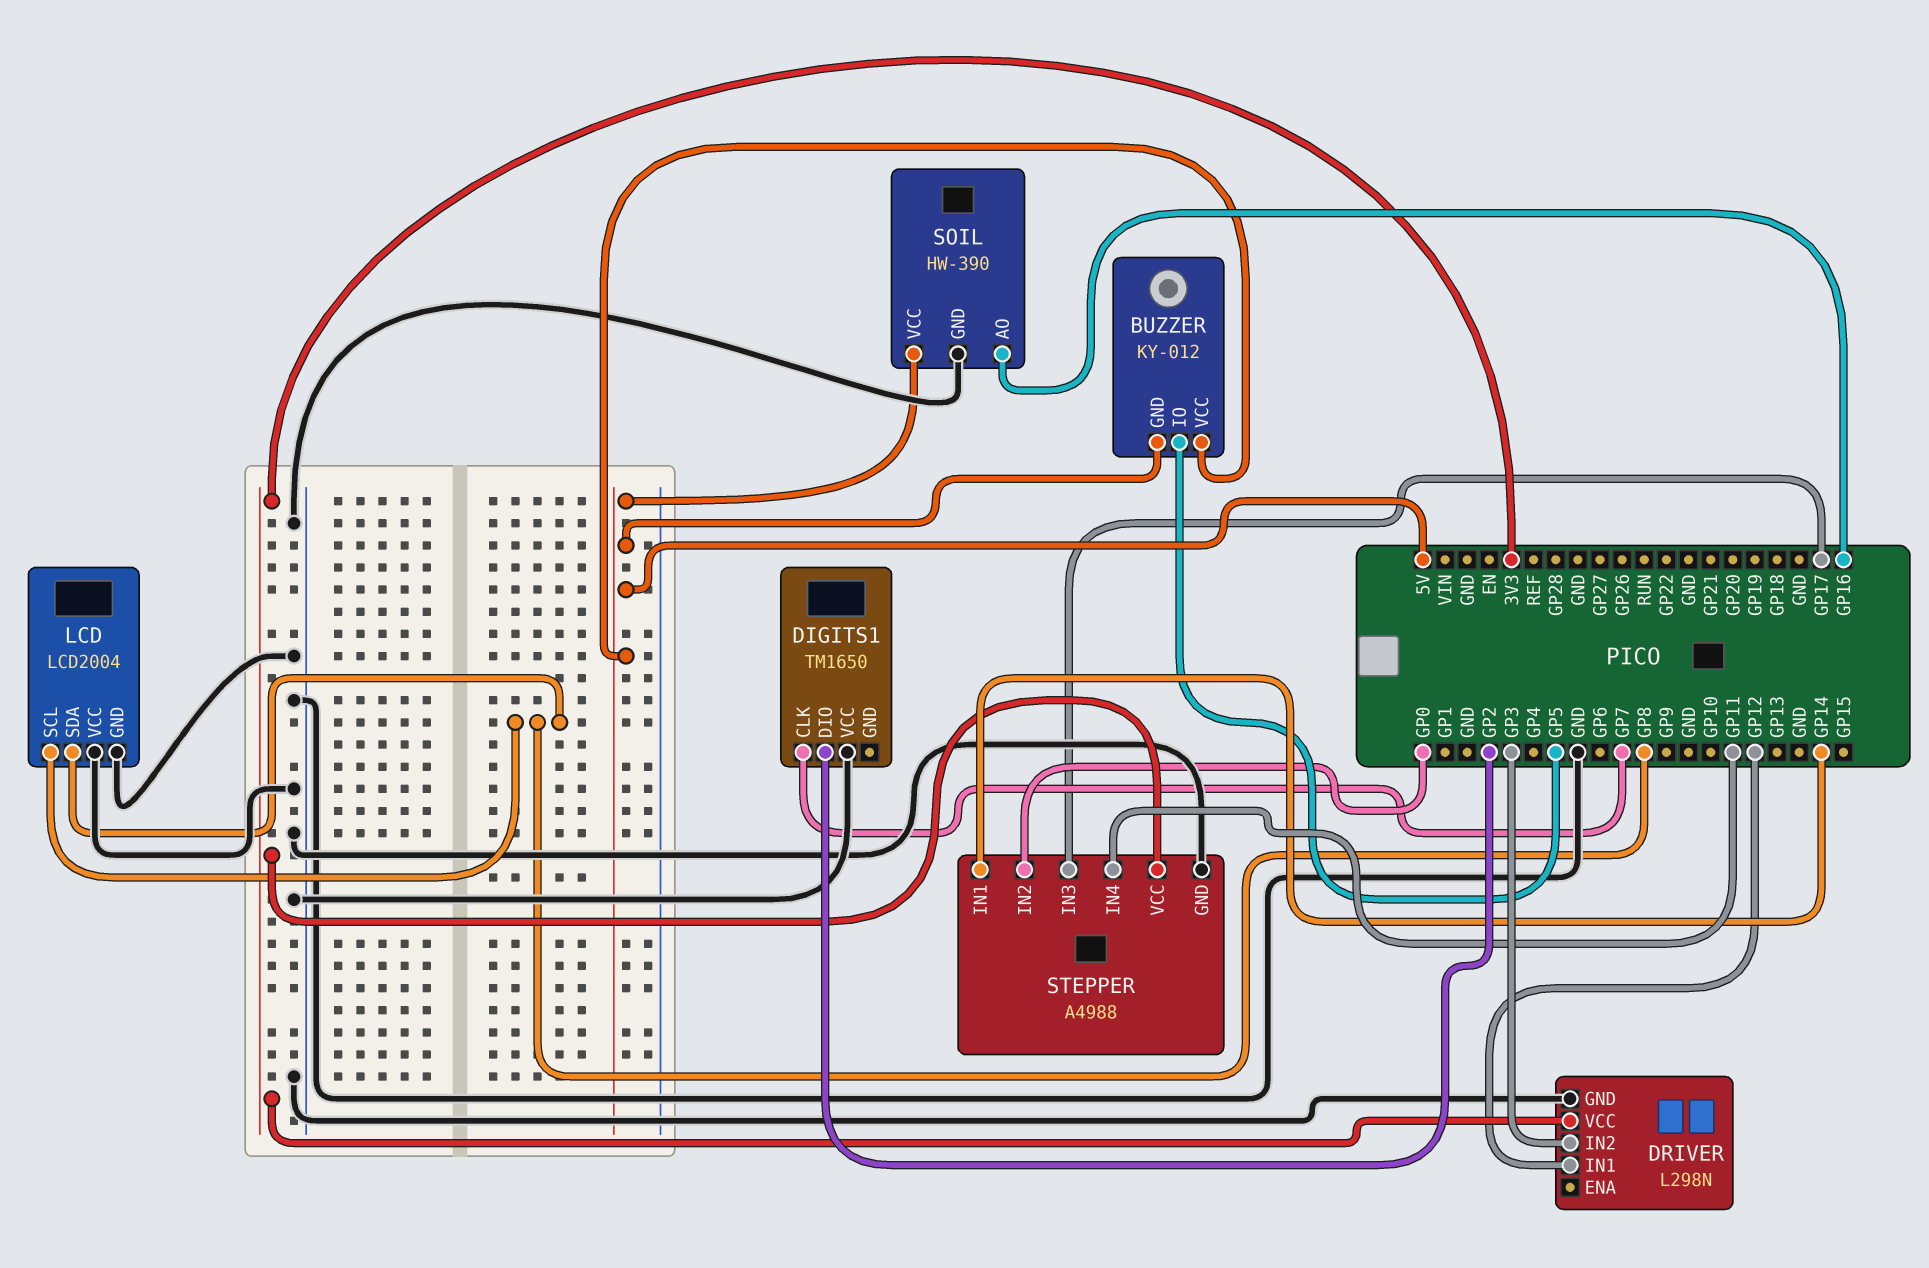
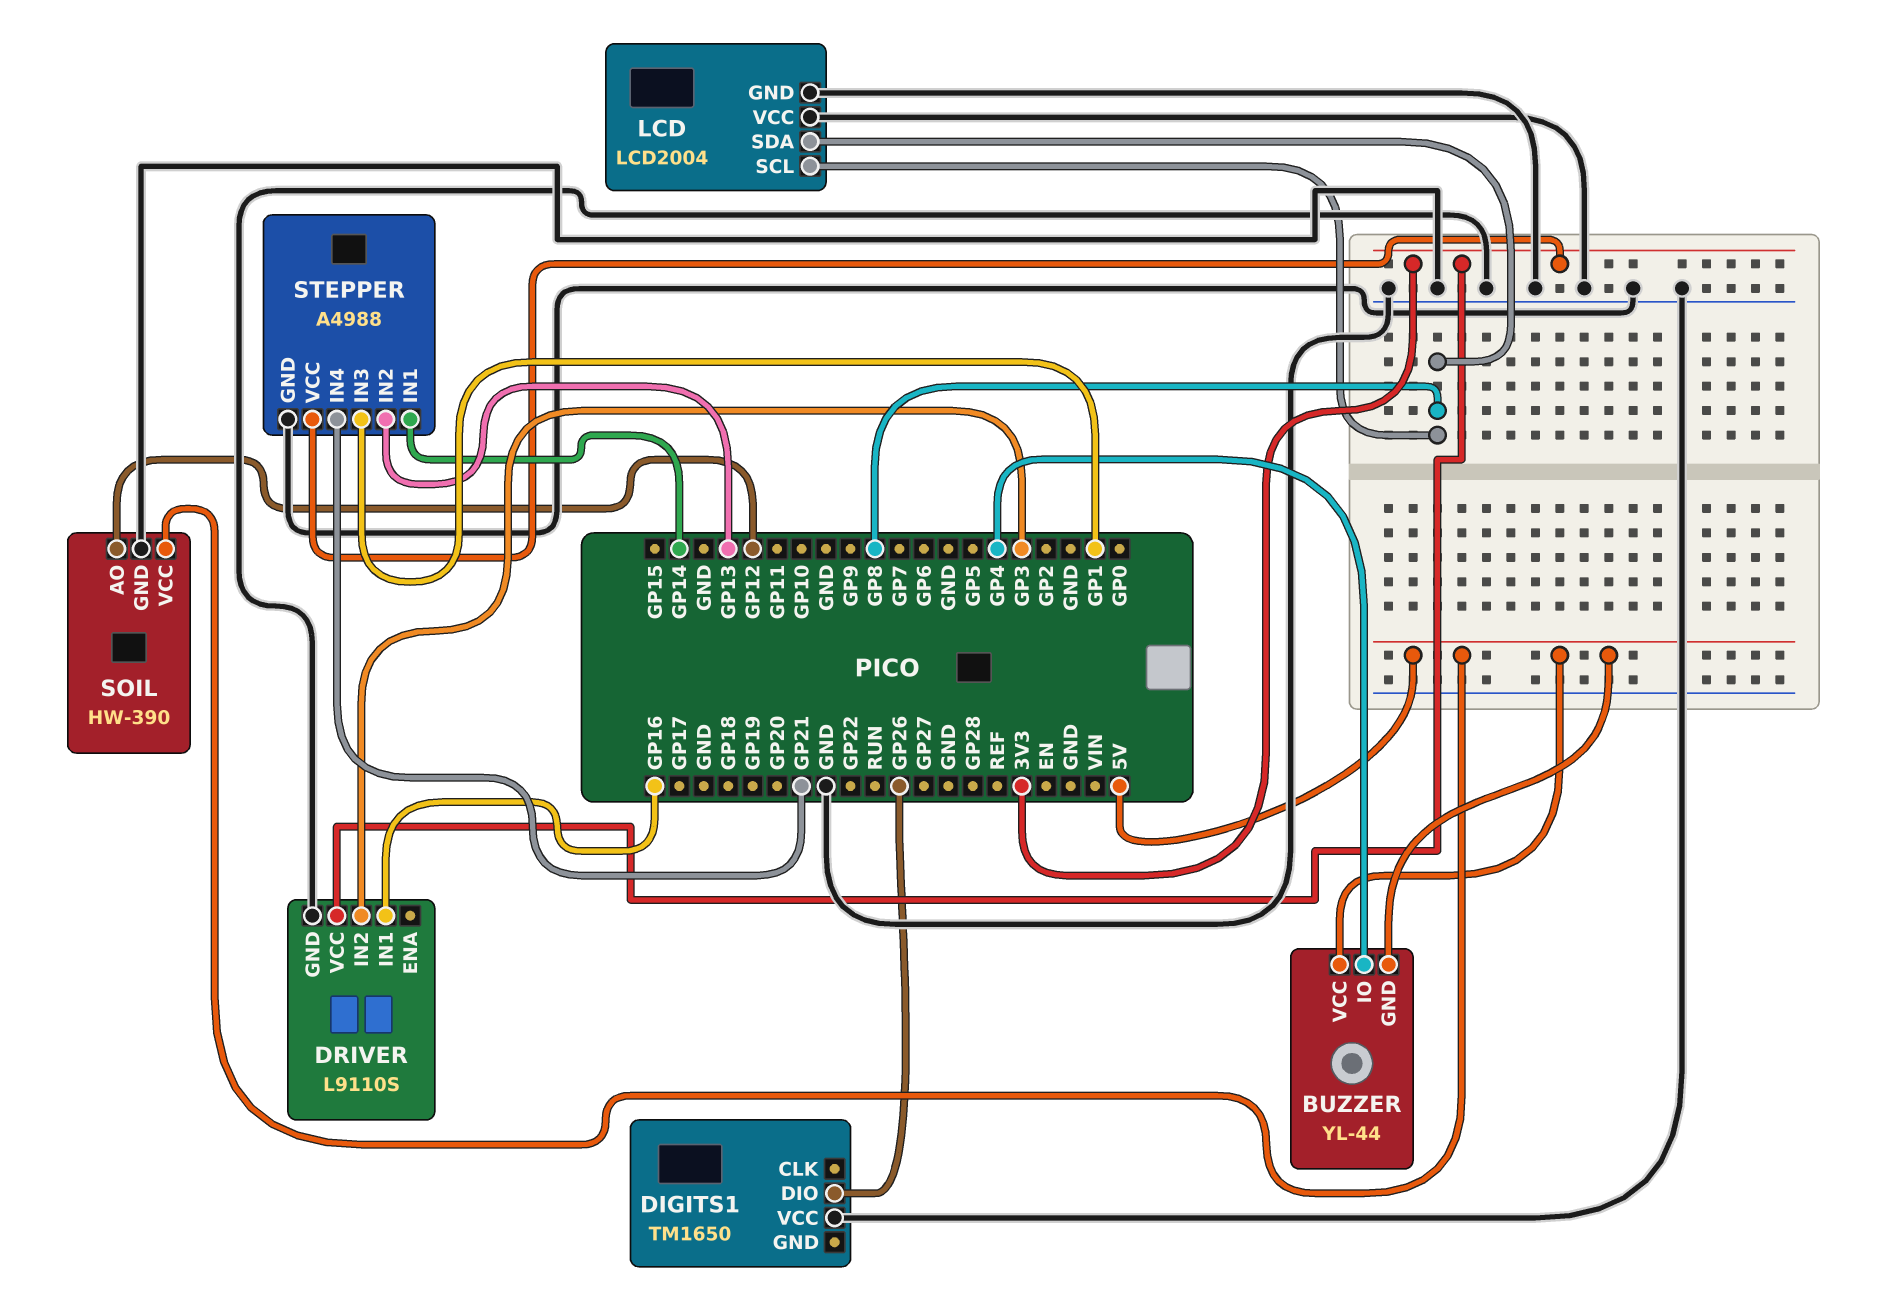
BUZZER: KY-012 -> YL-44
BUZZER pin IO: GP5 -> GP4
DIGITS1 pin CLK: GP7 -> none
DIGITS1 pin DIO: GP2 -> GP26
DRIVER: L298N -> L9110S
DRIVER pin IN1: GP12 -> GP16
SOIL pin AO: GP16 -> GP12
STEPPER pin IN2: GP0 -> GP13
STEPPER pin IN3: GP17 -> GP1
STEPPER pin IN4: GP11 -> GP21

